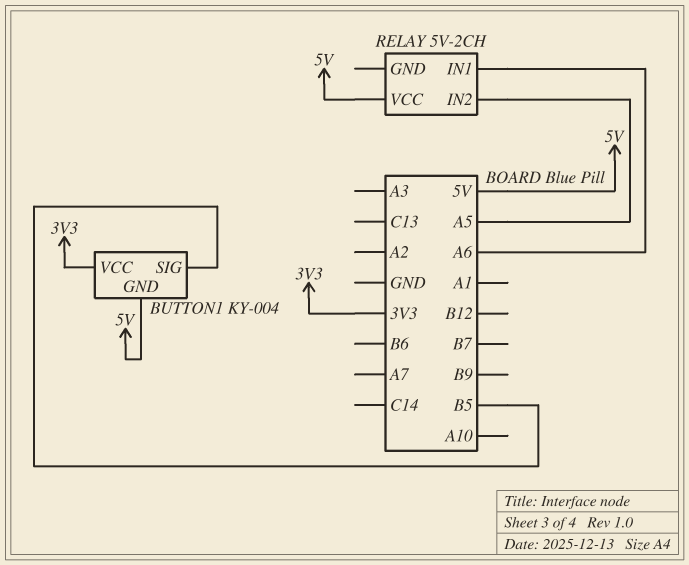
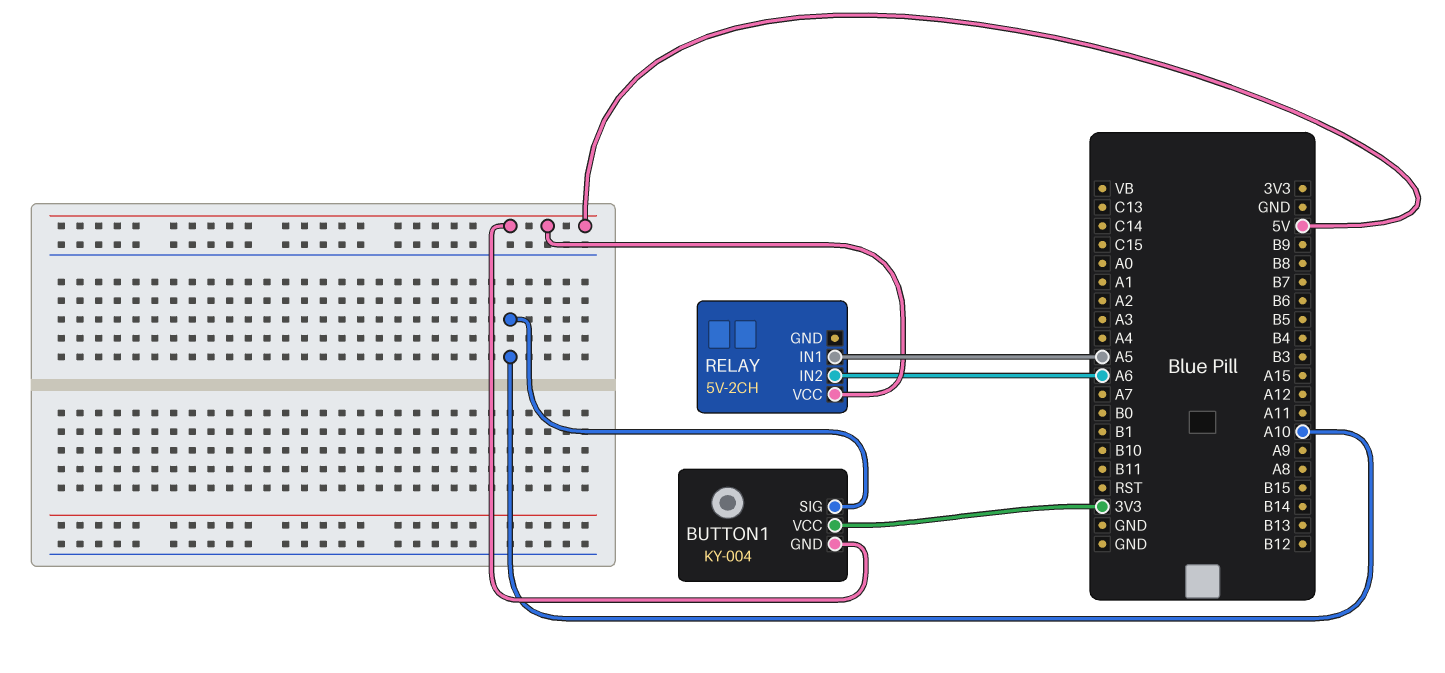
BUTTON1 pin SIG: B5 -> A10
RELAY pin IN1: A6 -> A5
RELAY pin IN2: A5 -> A6

